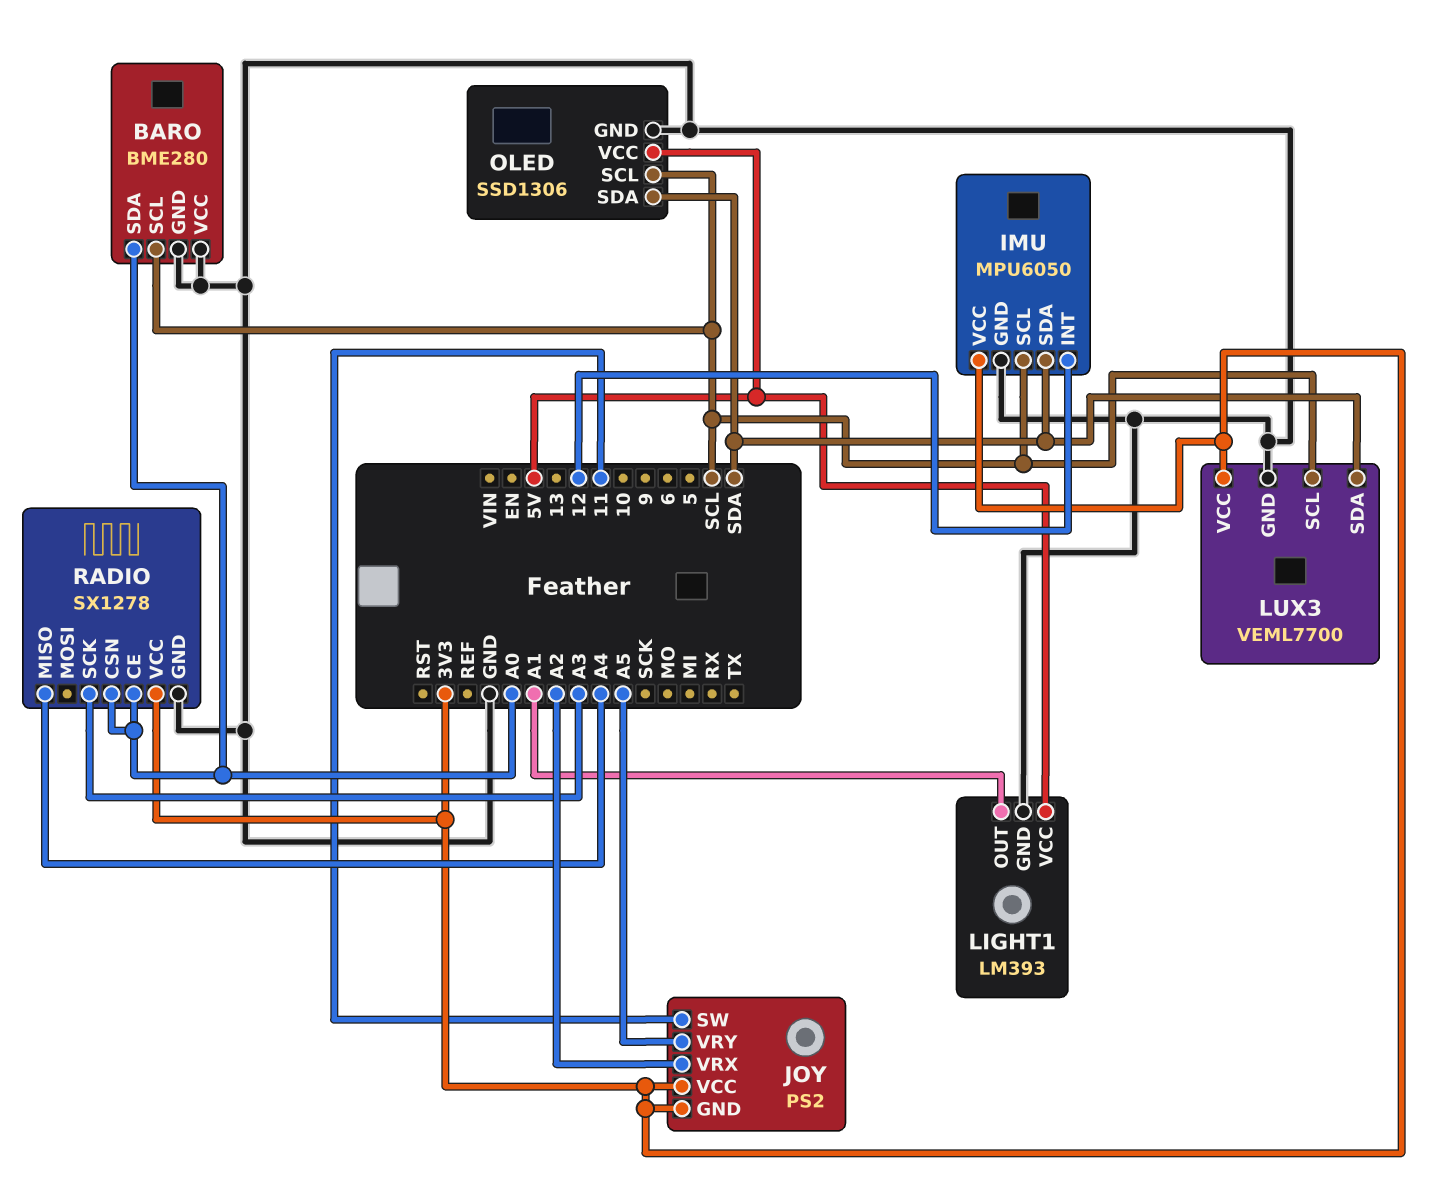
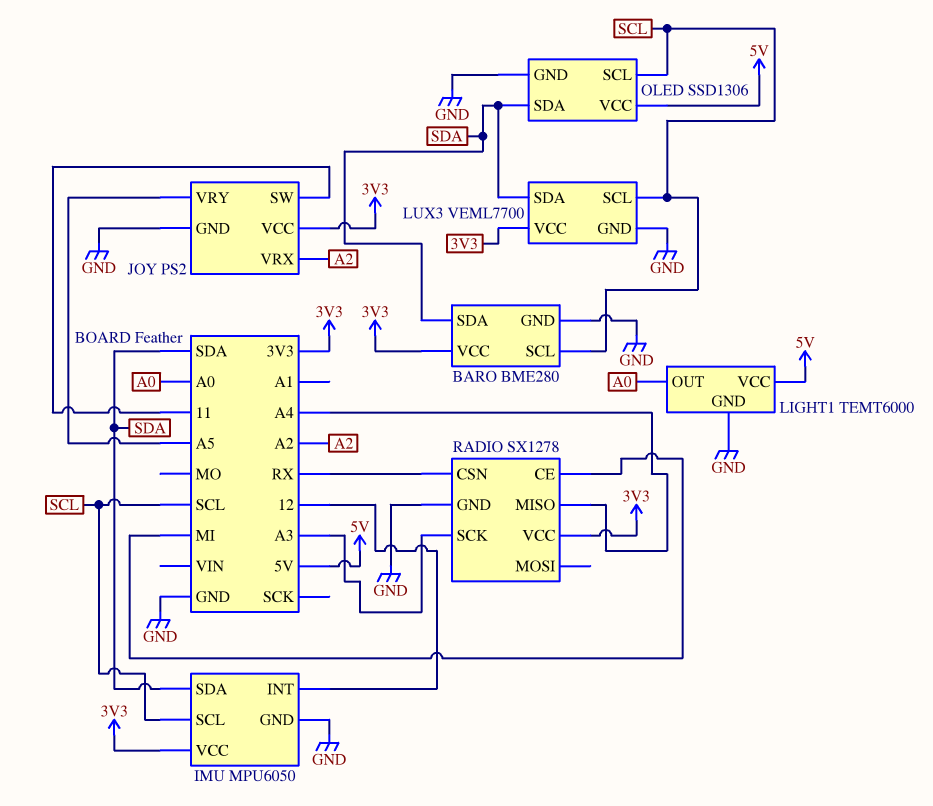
BARO pin SDA: A0 -> SDA
BARO pin VCC: GND -> 3V3
JOY pin GND: 3V3 -> GND
LIGHT1: LM393 -> TEMT6000
LIGHT1 pin OUT: A1 -> A0
RADIO pin CE: A0 -> MI
RADIO pin CSN: A0 -> RX

